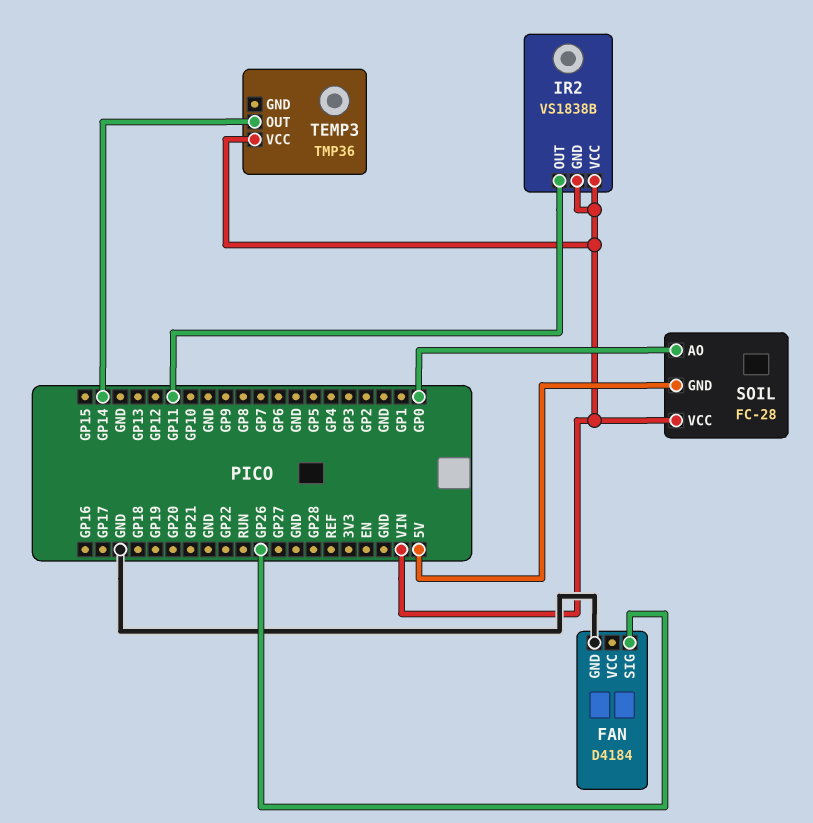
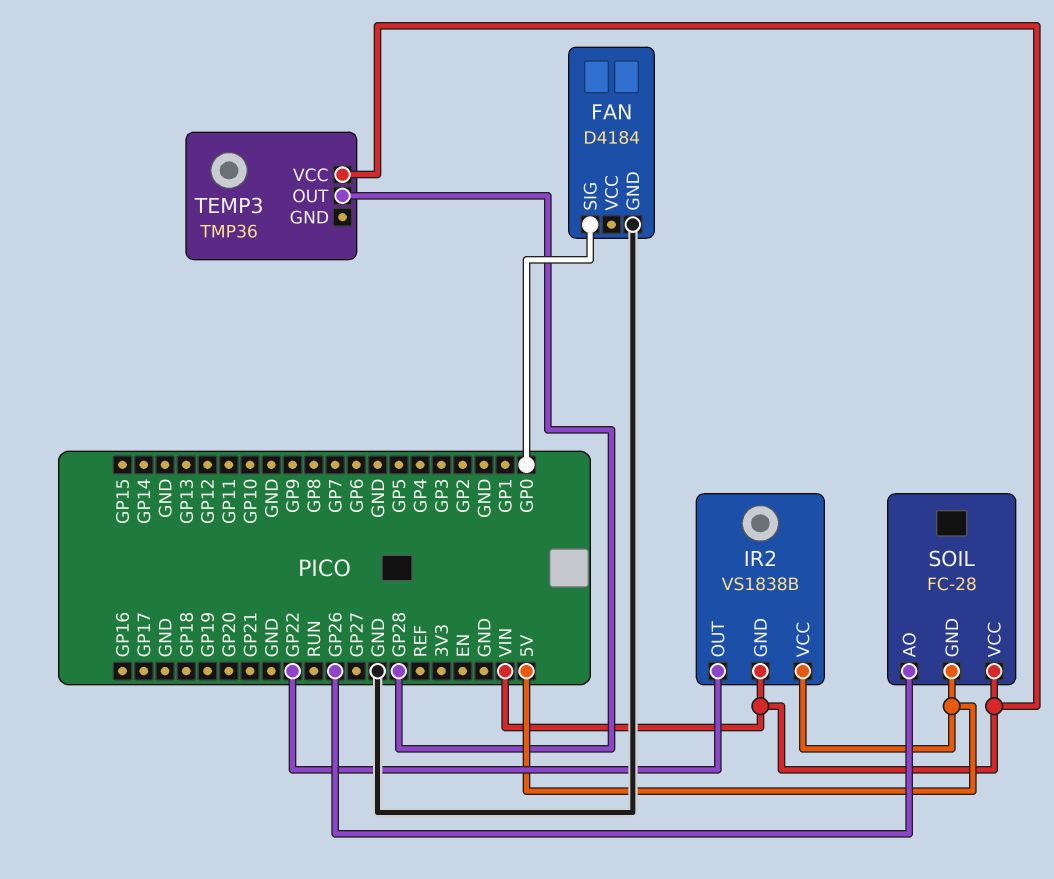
FAN pin SIG: GP26 -> GP0
IR2 pin OUT: GP11 -> GP22
IR2 pin VCC: VIN -> 5V
SOIL pin AO: GP0 -> GP26
TEMP3 pin OUT: GP14 -> GP28

